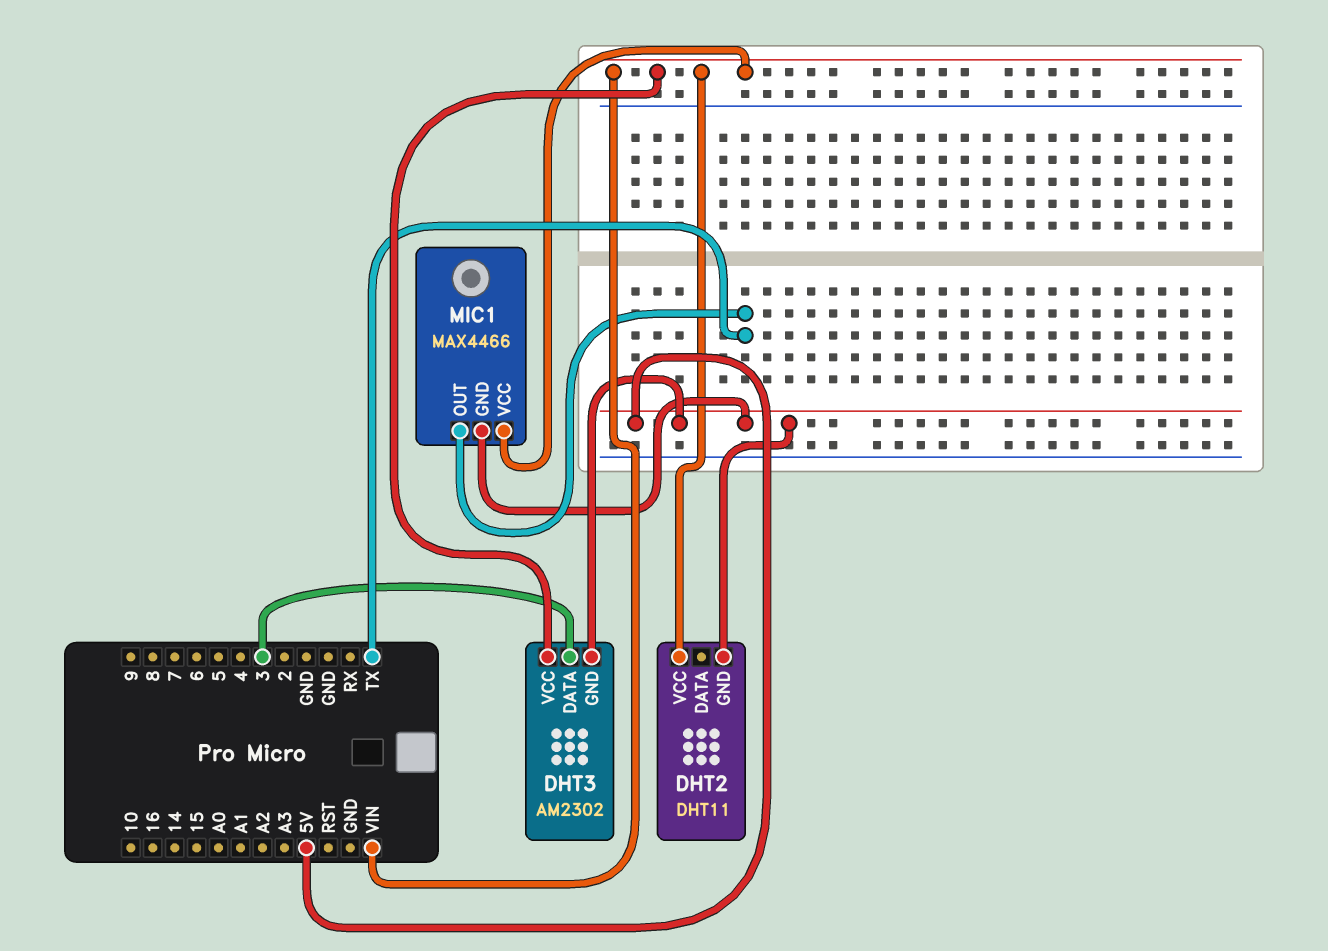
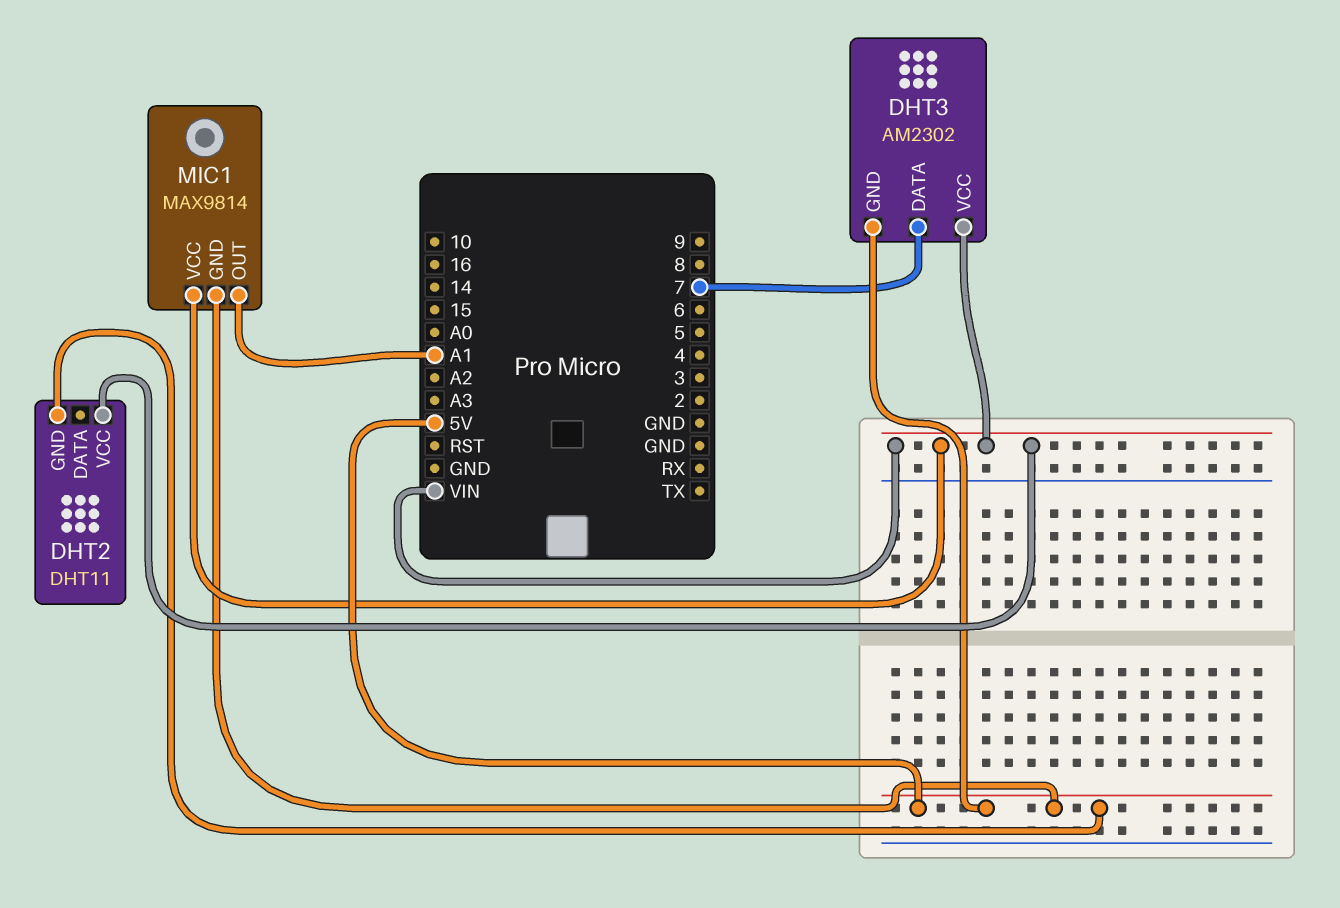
DHT3 pin DATA: 3 -> 7
MIC1: MAX4466 -> MAX9814
MIC1 pin OUT: TX -> A1

